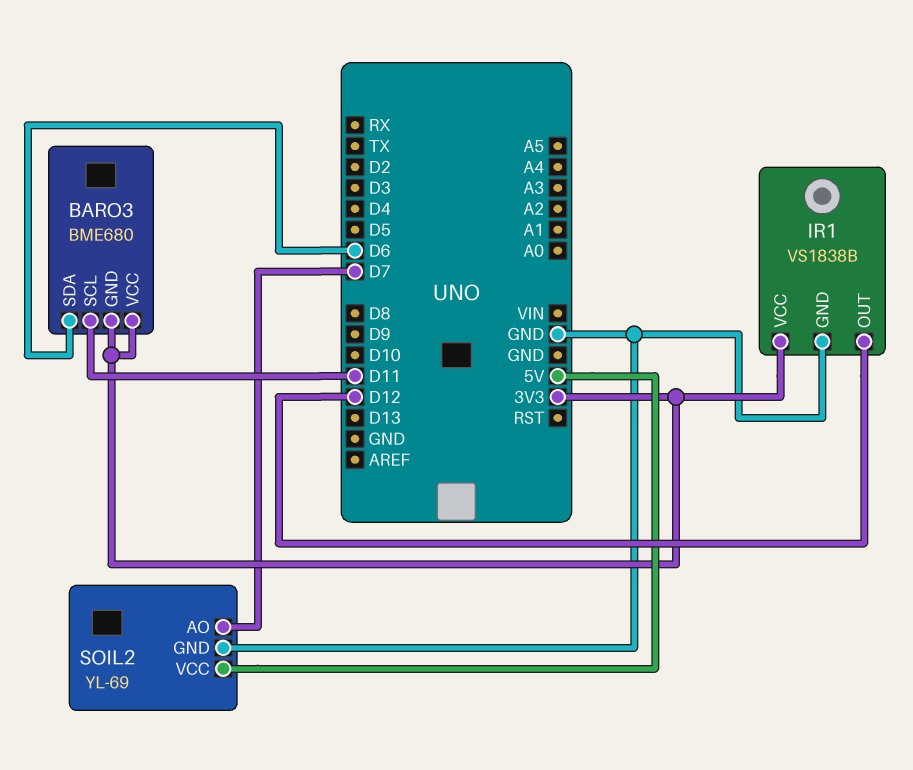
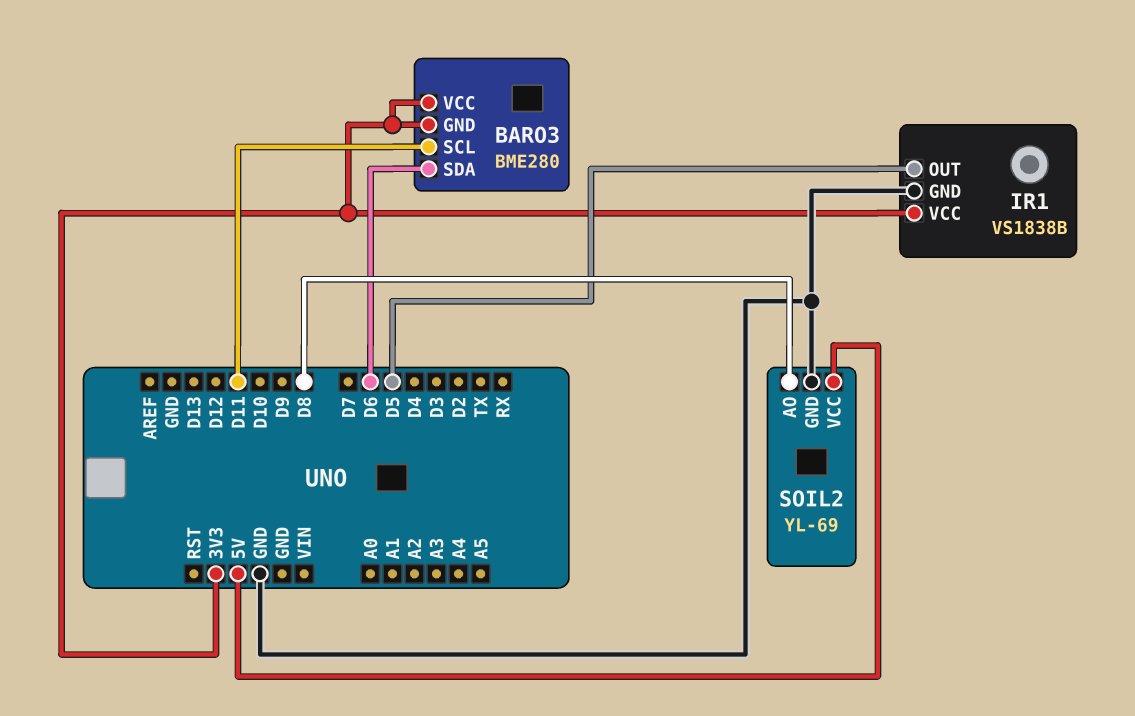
BARO3: BME680 -> BME280
IR1 pin OUT: D12 -> D5
SOIL2 pin AO: D7 -> D8

